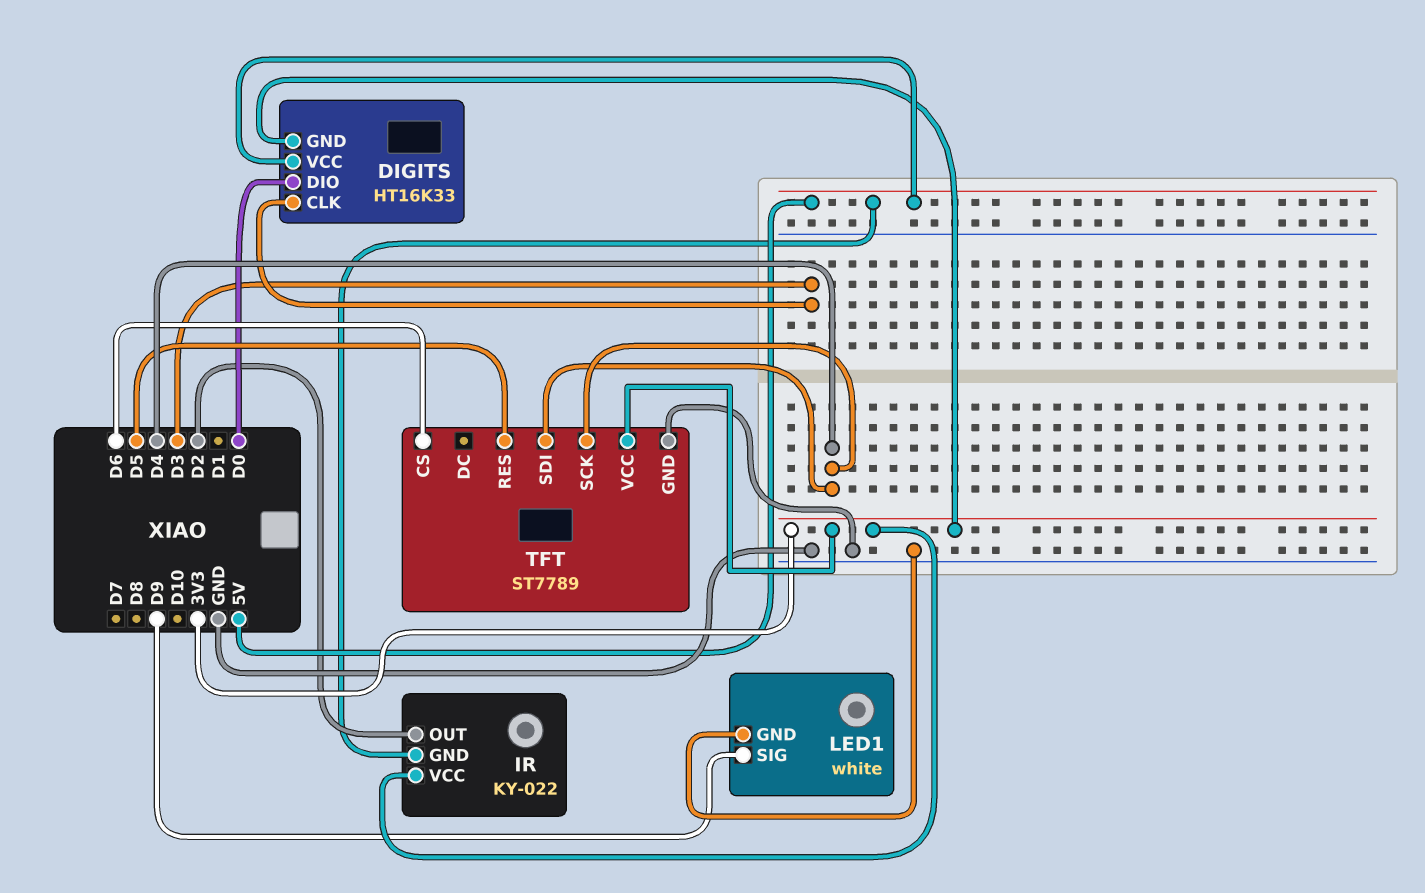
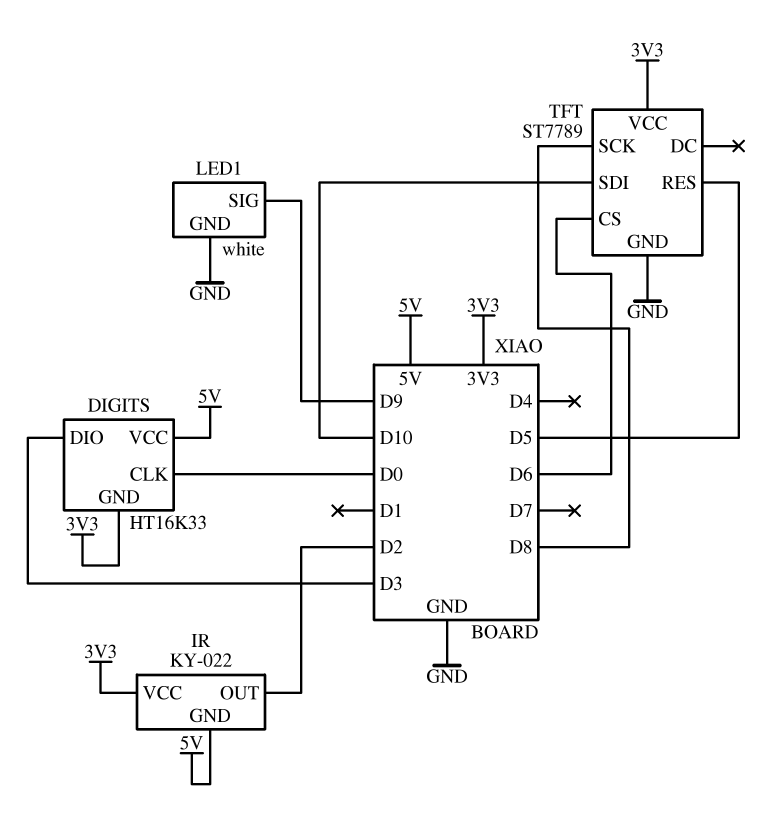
DIGITS pin CLK: D3 -> D0
DIGITS pin DIO: D0 -> D3
TFT pin SCK: D4 -> D8
TFT pin SDI: D4 -> D10

